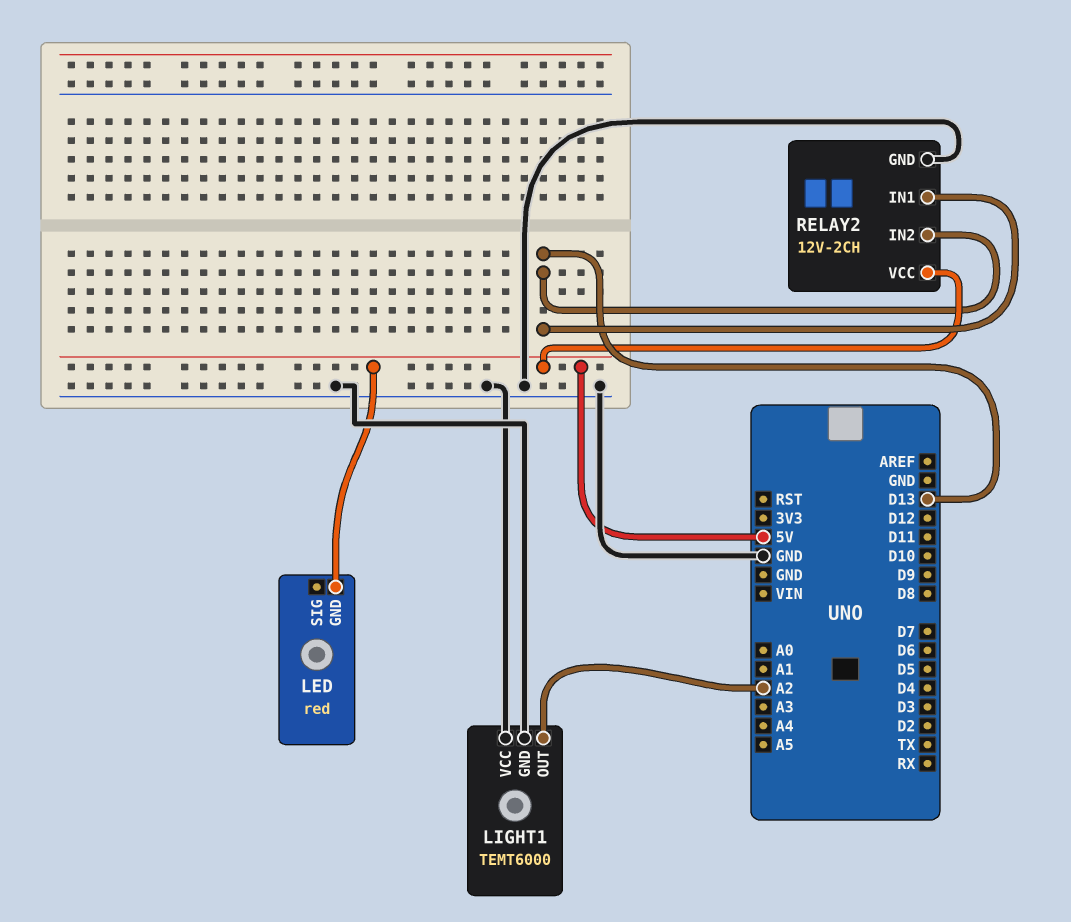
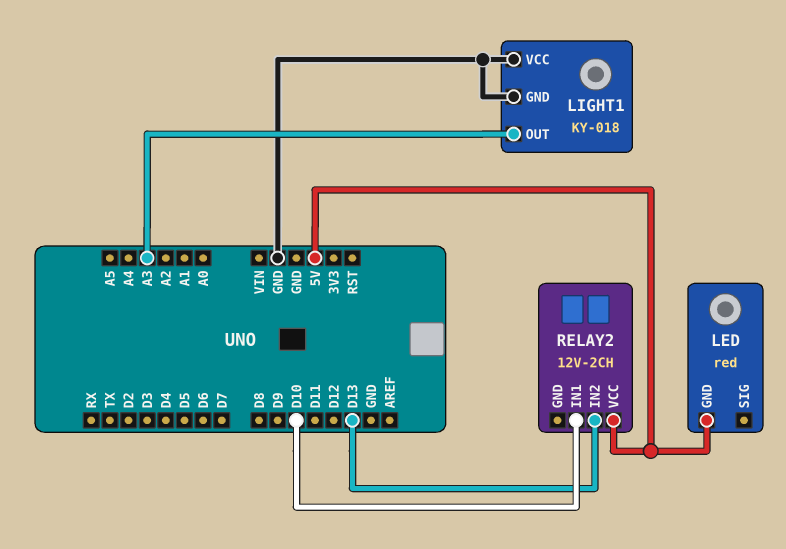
LIGHT1: TEMT6000 -> KY-018
LIGHT1 pin OUT: A2 -> A3
RELAY2 pin GND: GND -> none
RELAY2 pin IN1: D13 -> D10

